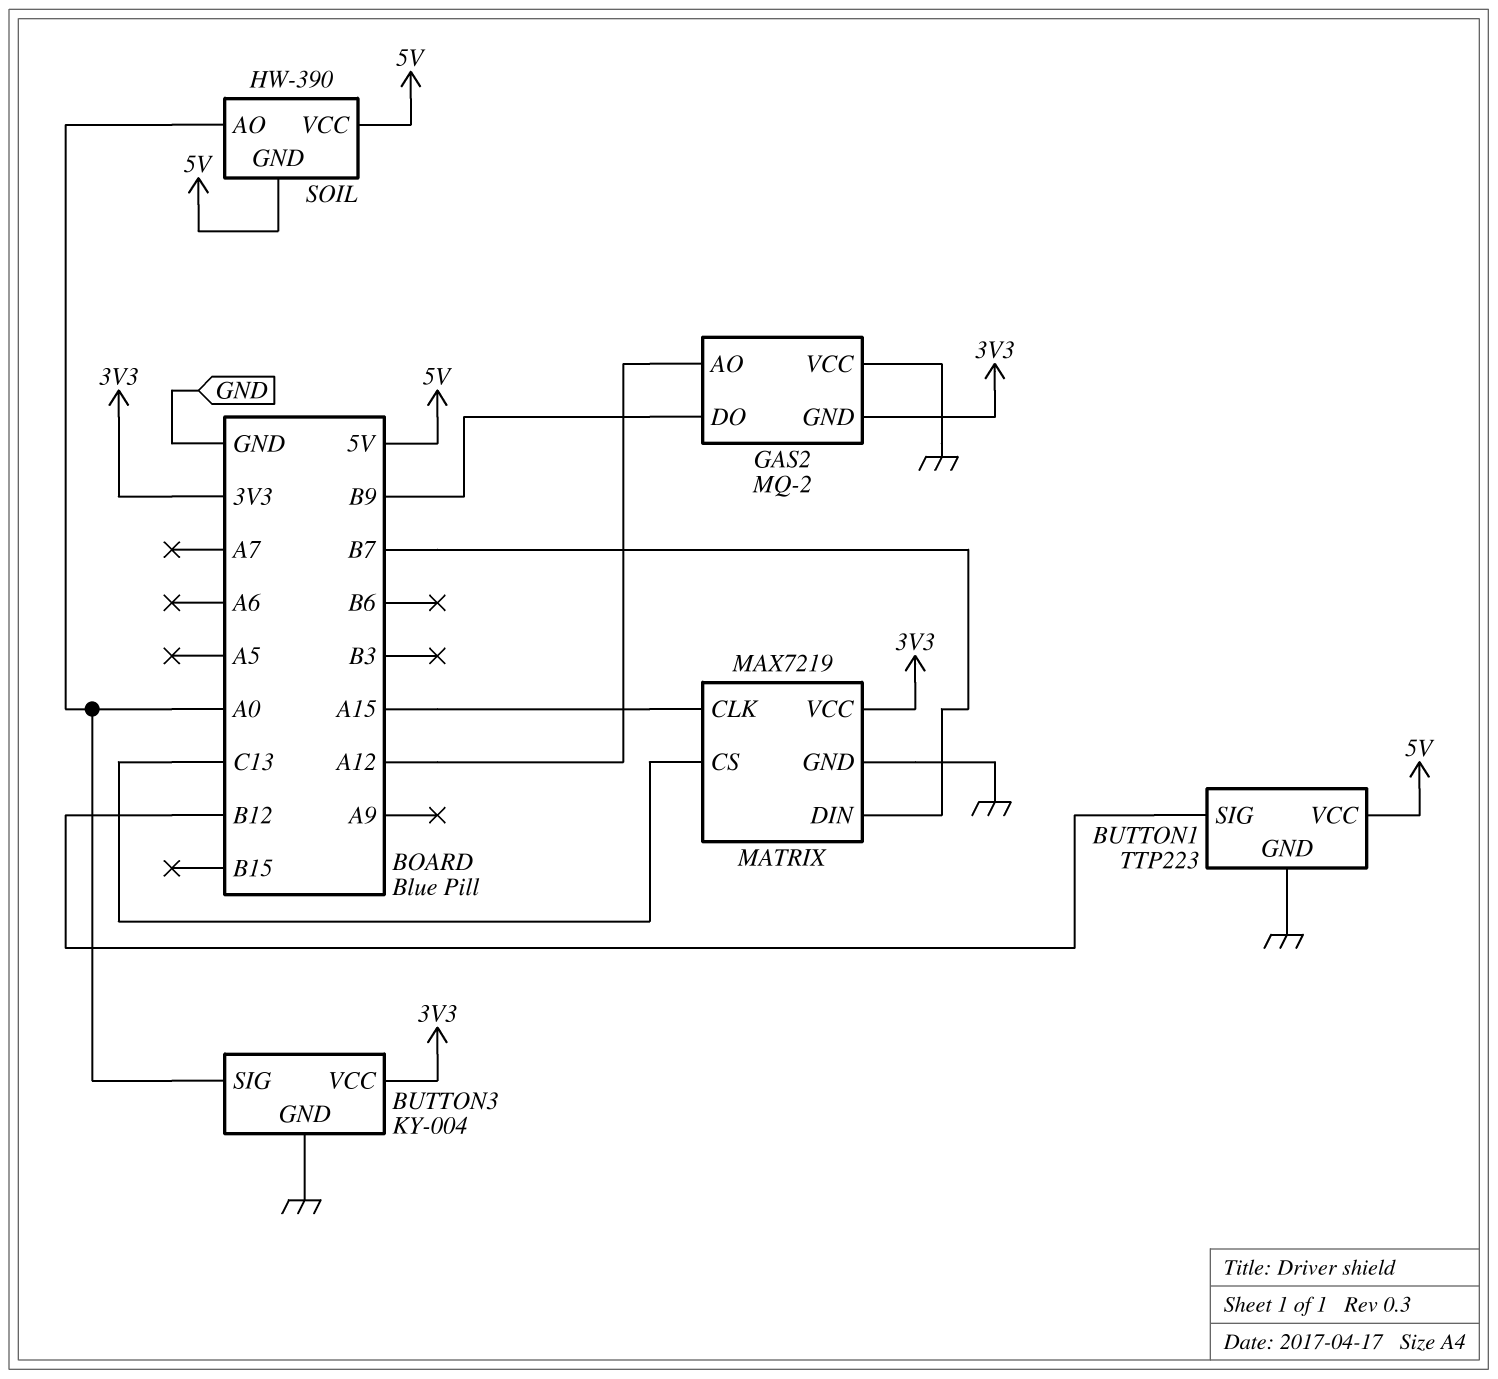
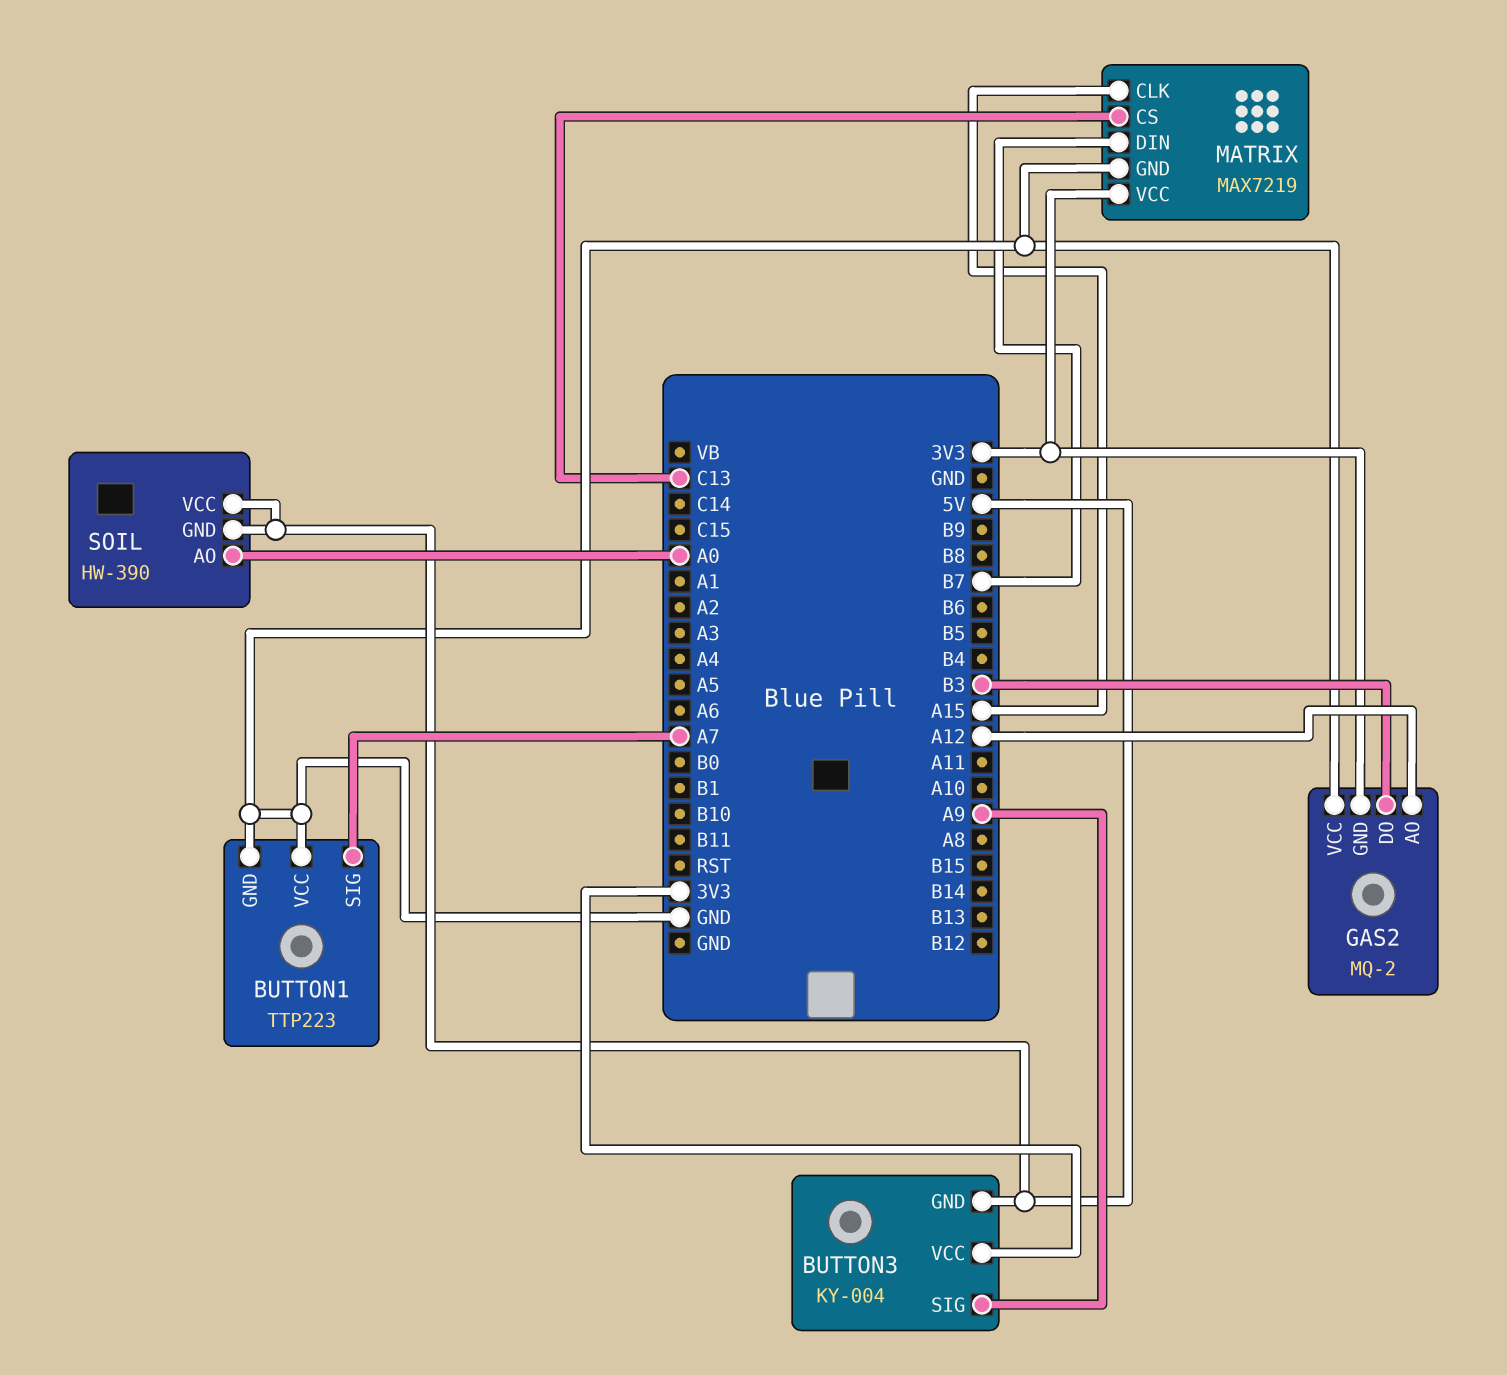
BUTTON1 pin SIG: B12 -> A7
BUTTON1 pin VCC: 5V -> GND
BUTTON3 pin GND: GND -> 5V
BUTTON3 pin SIG: A0 -> A9
GAS2 pin DO: B9 -> B3

